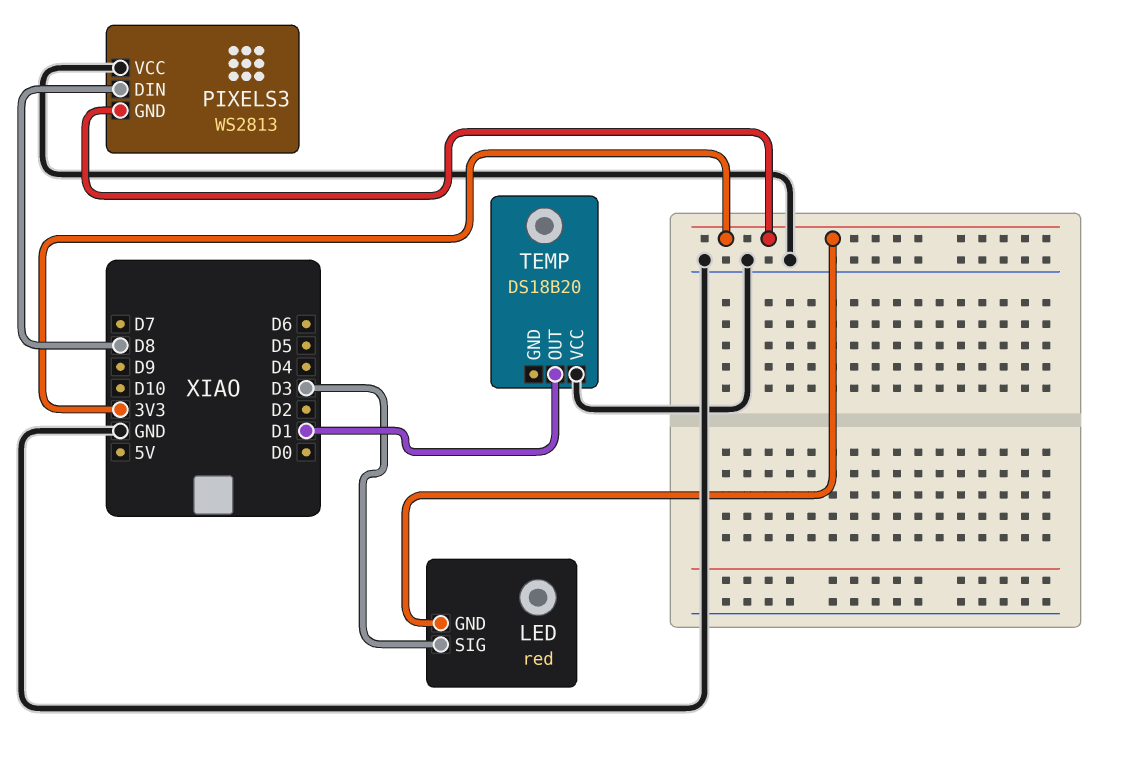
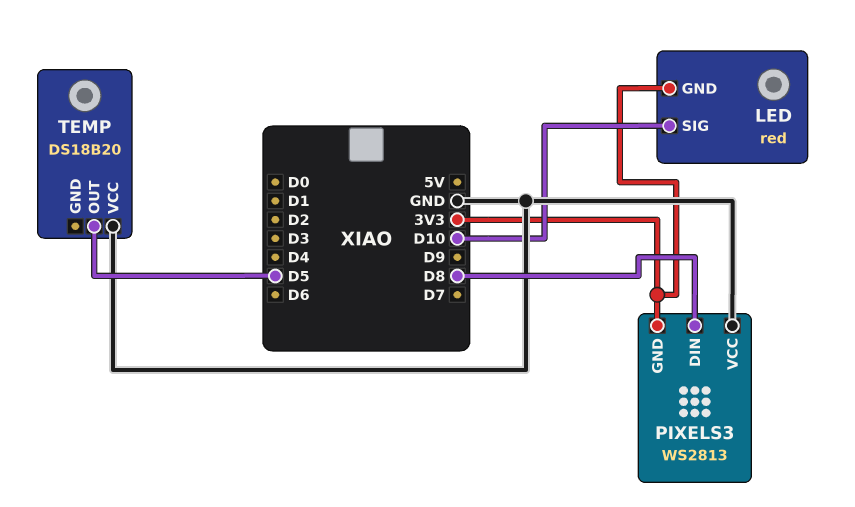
LED pin SIG: D3 -> D10
TEMP pin OUT: D1 -> D5

